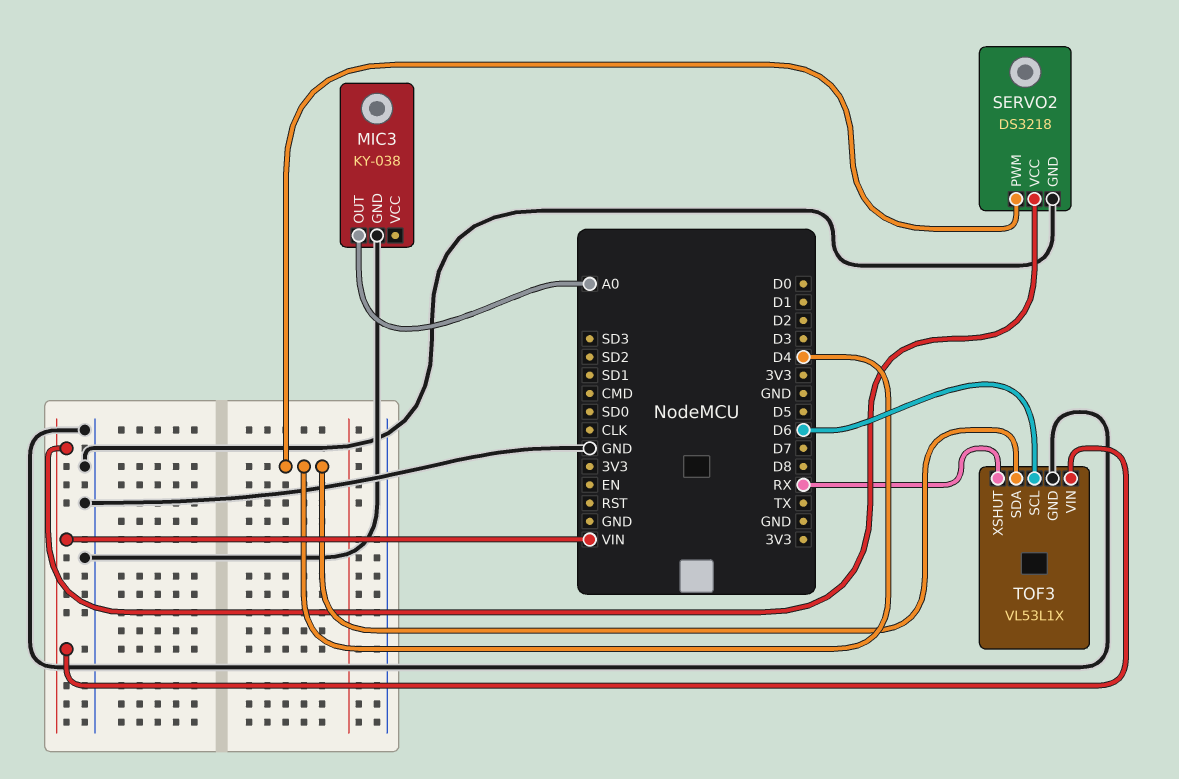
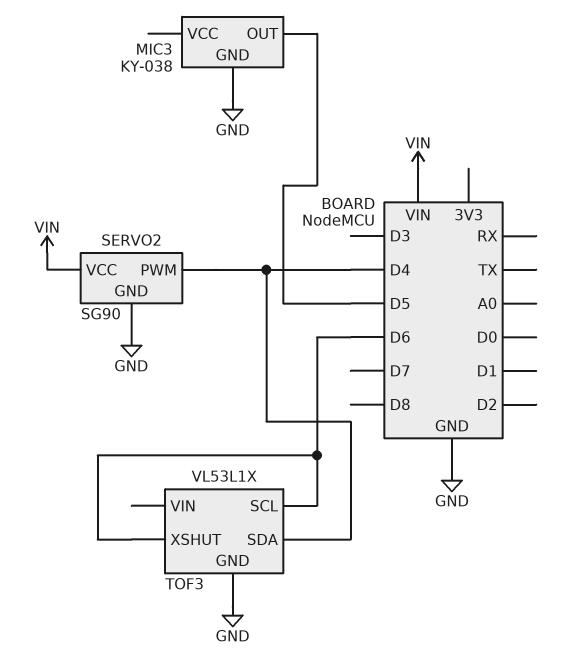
MIC3 pin OUT: A0 -> D5
SERVO2: DS3218 -> SG90
TOF3 pin VIN: VIN -> none
TOF3 pin XSHUT: RX -> D6

